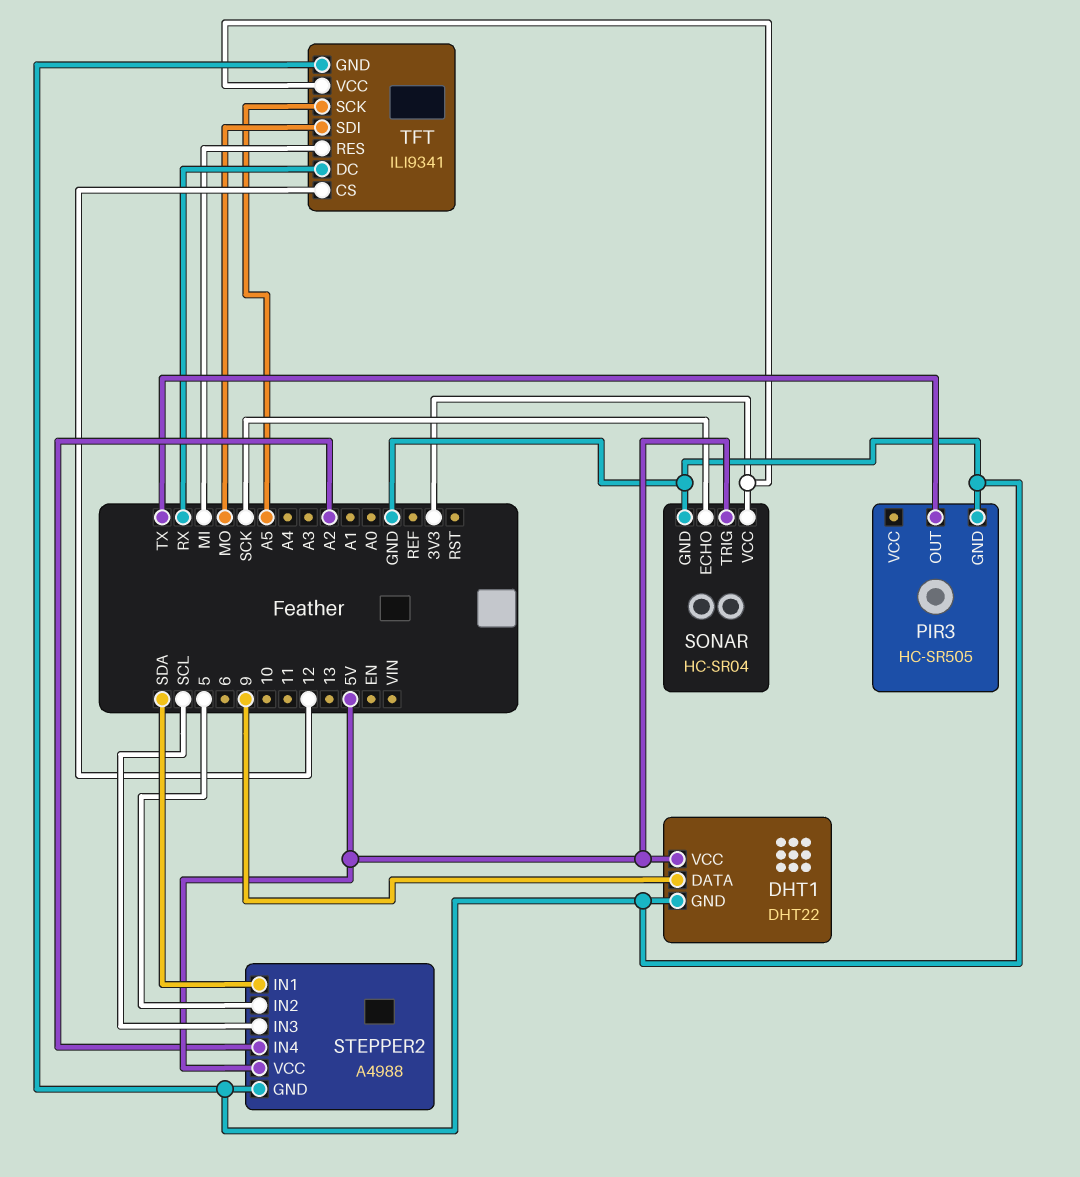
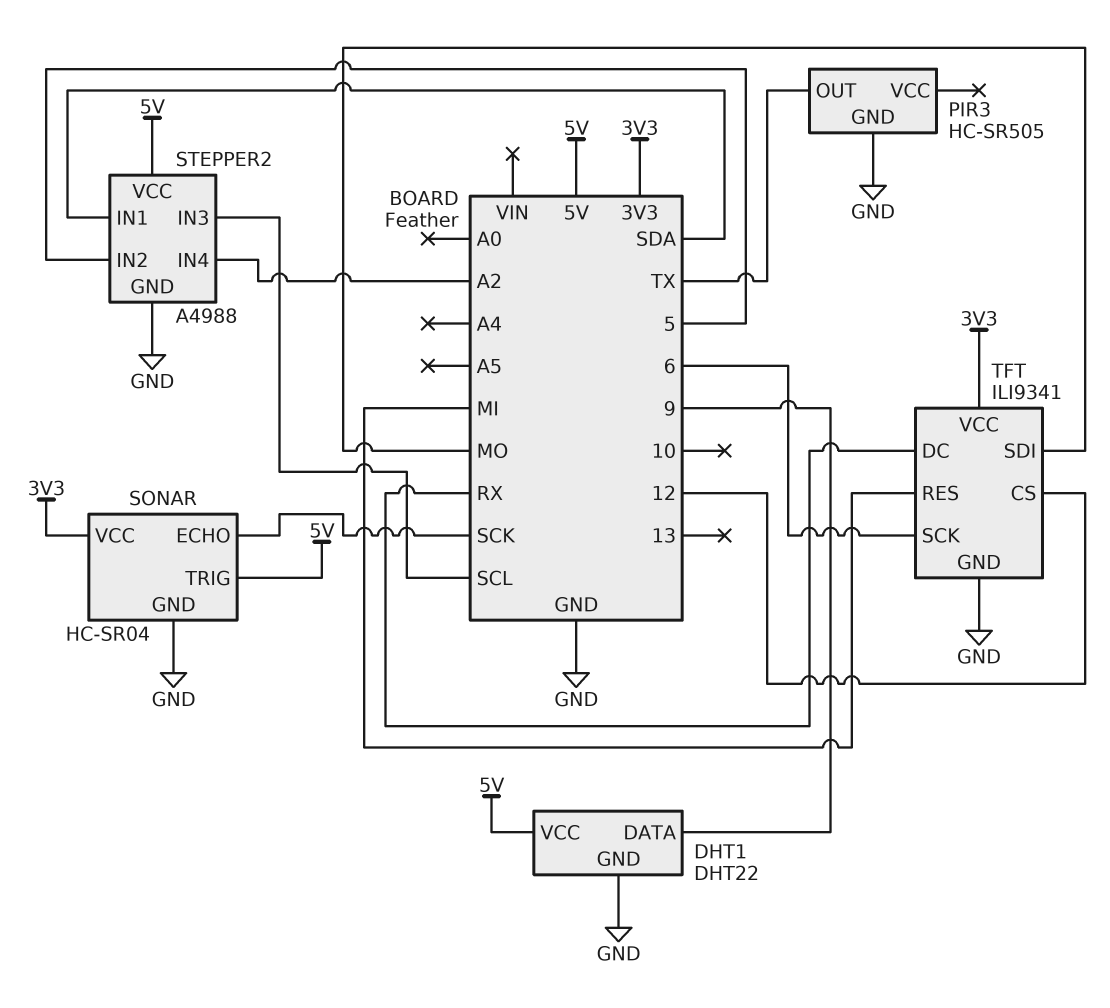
TFT pin SCK: A5 -> 6

